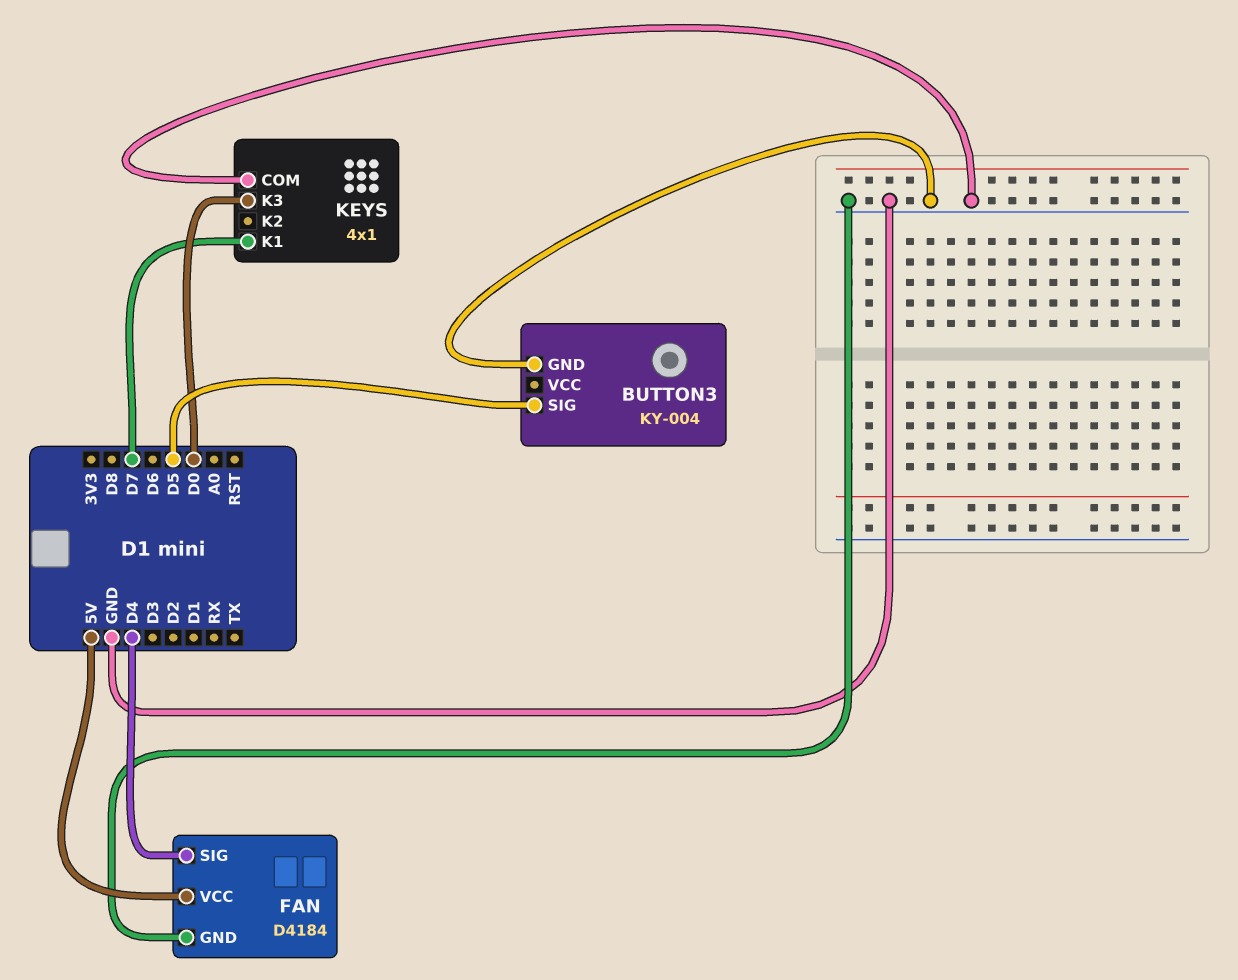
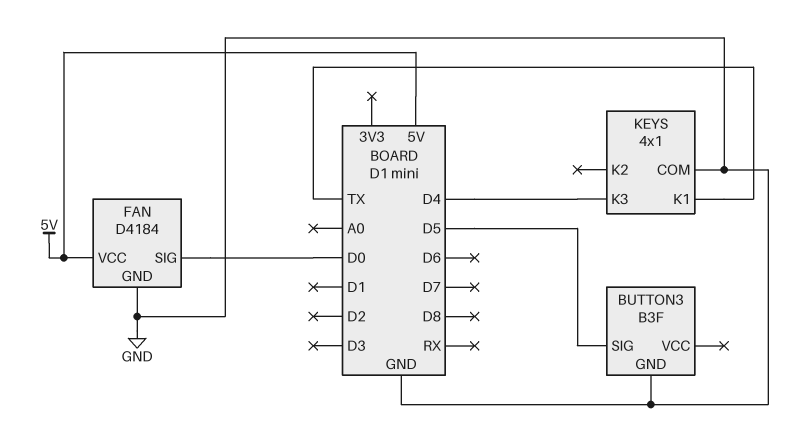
BUTTON3: KY-004 -> B3F
FAN pin SIG: D4 -> D0
KEYS pin K1: D7 -> TX
KEYS pin K3: D0 -> D4

